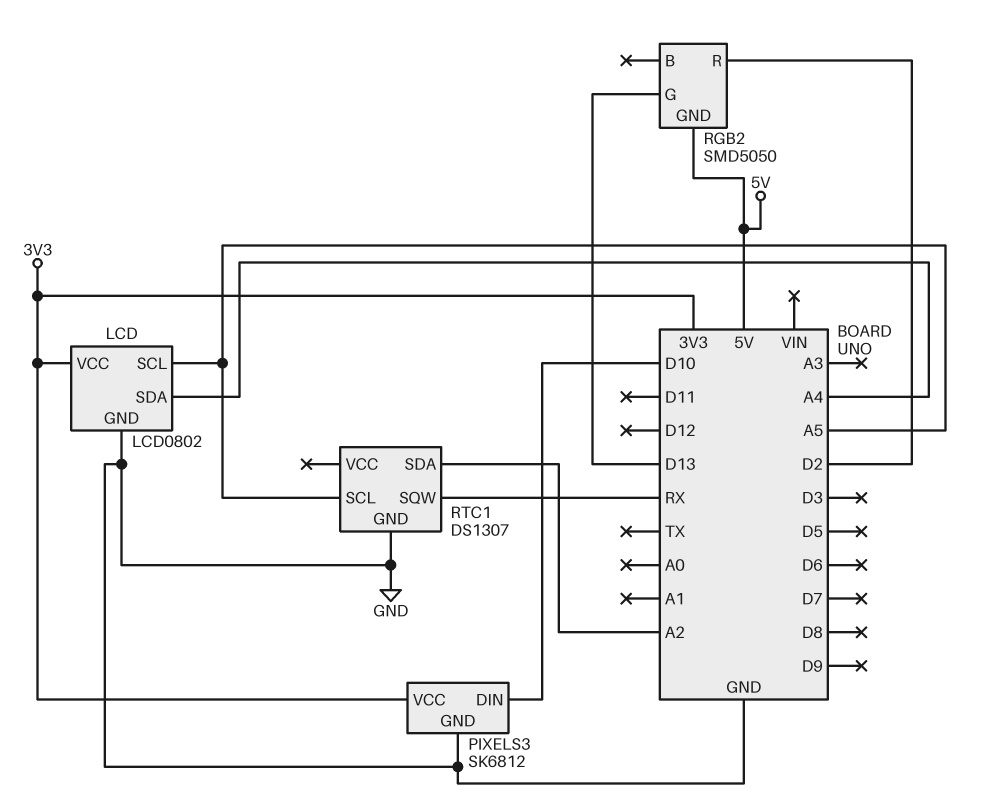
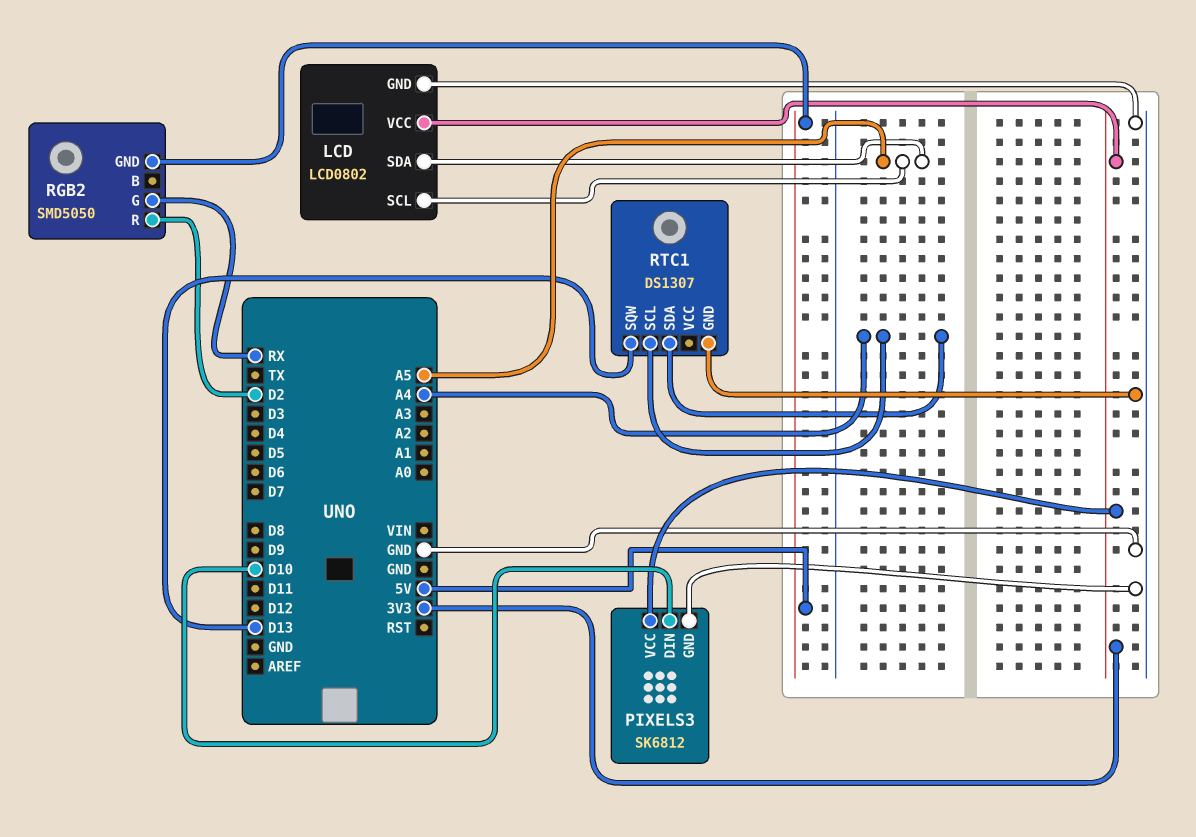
LCD pin SDA: A4 -> A5
RGB2 pin G: D13 -> RX
RTC1 pin SCL: A5 -> A4
RTC1 pin SDA: A2 -> A4
RTC1 pin SQW: RX -> D13

